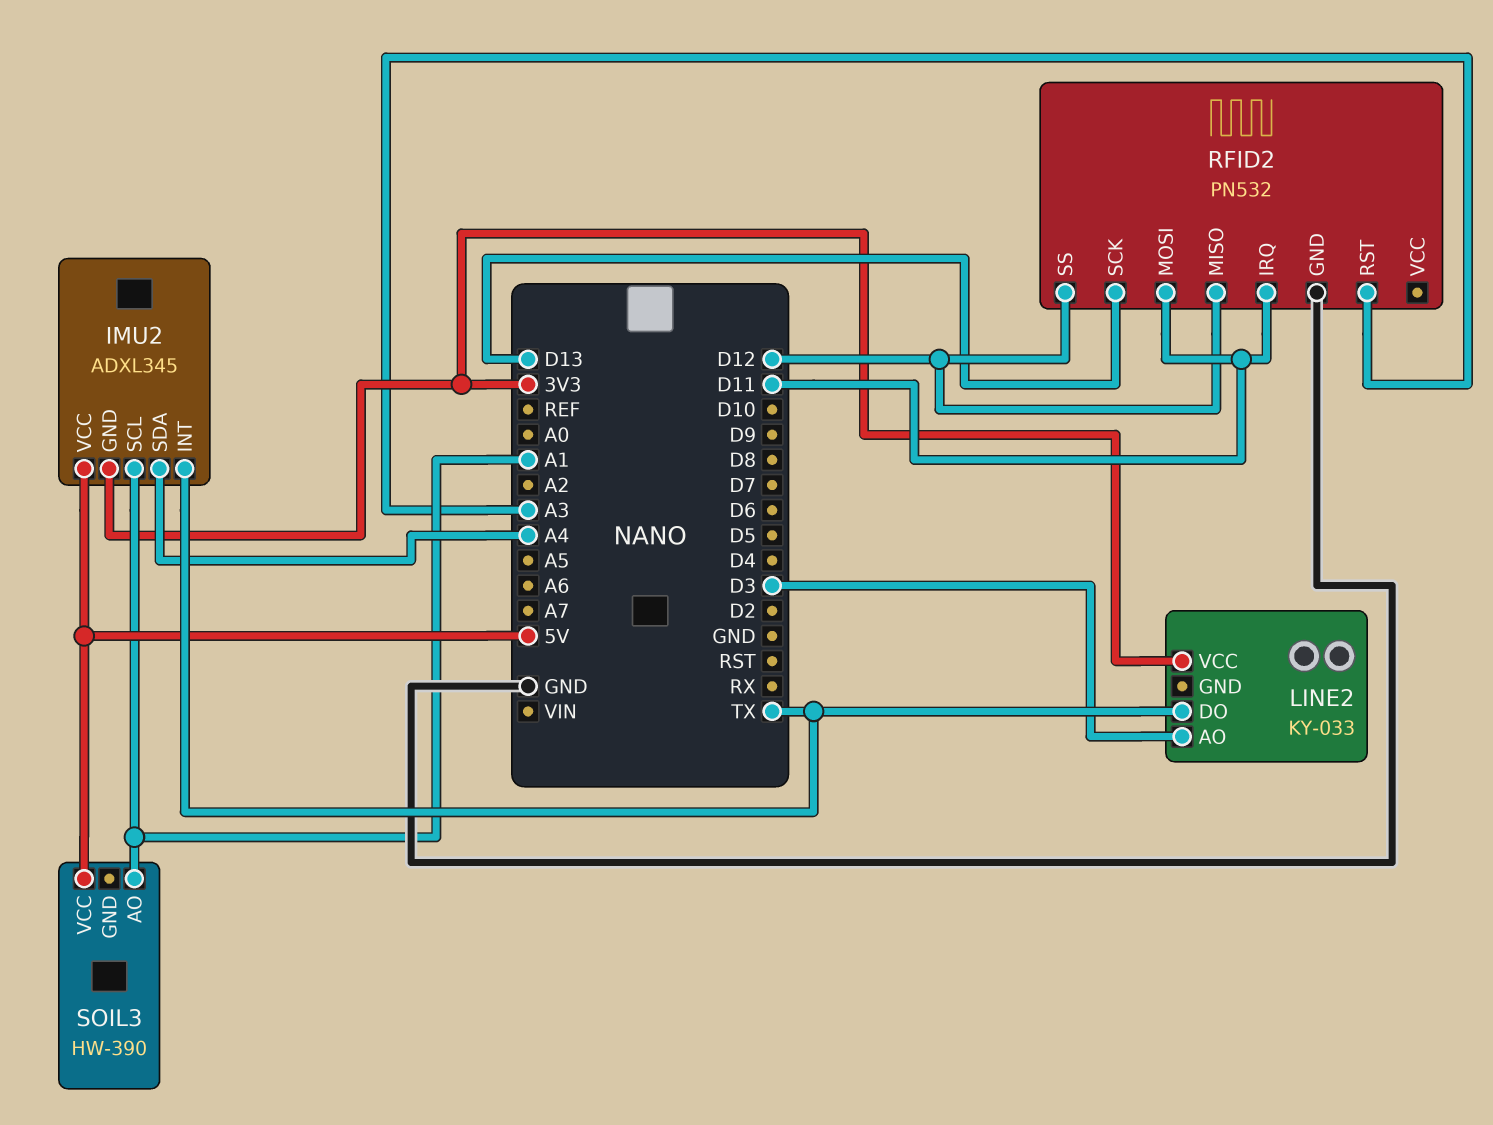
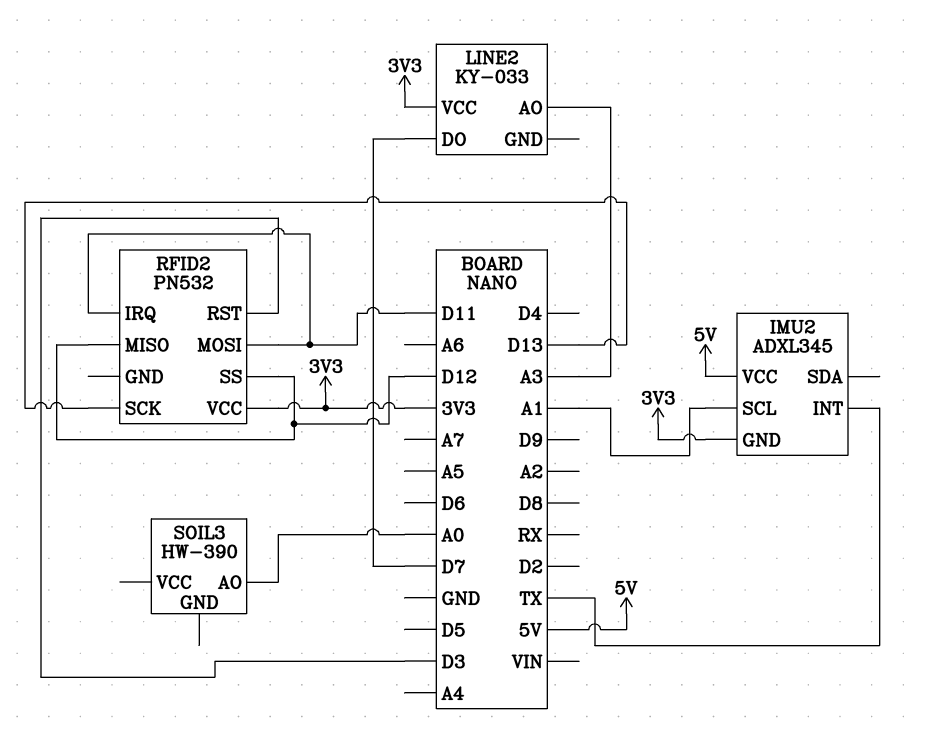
IMU2 pin SDA: A4 -> none
LINE2 pin AO: D3 -> A3
LINE2 pin DO: TX -> D7
RFID2 pin GND: GND -> none
RFID2 pin RST: A3 -> D3
RFID2 pin VCC: none -> 3V3
SOIL3 pin AO: A1 -> A0
SOIL3 pin VCC: 5V -> none

